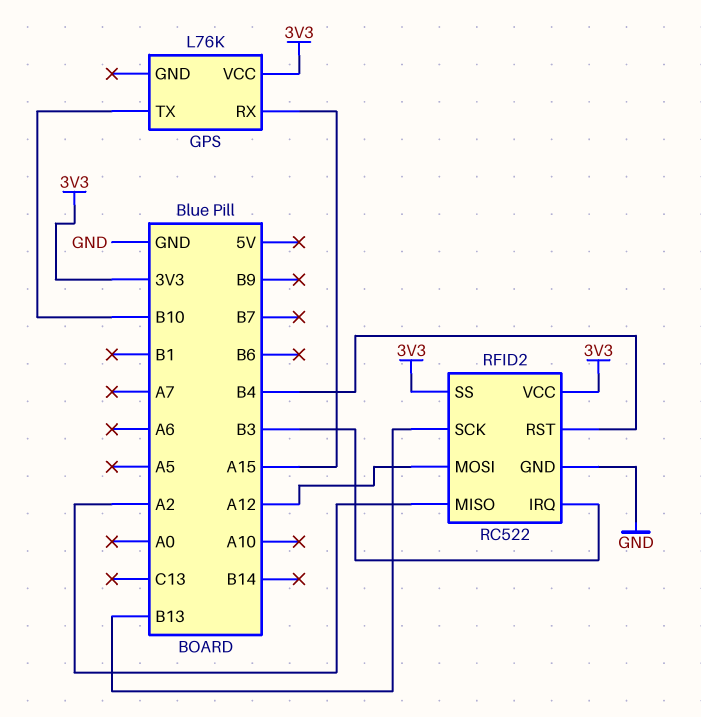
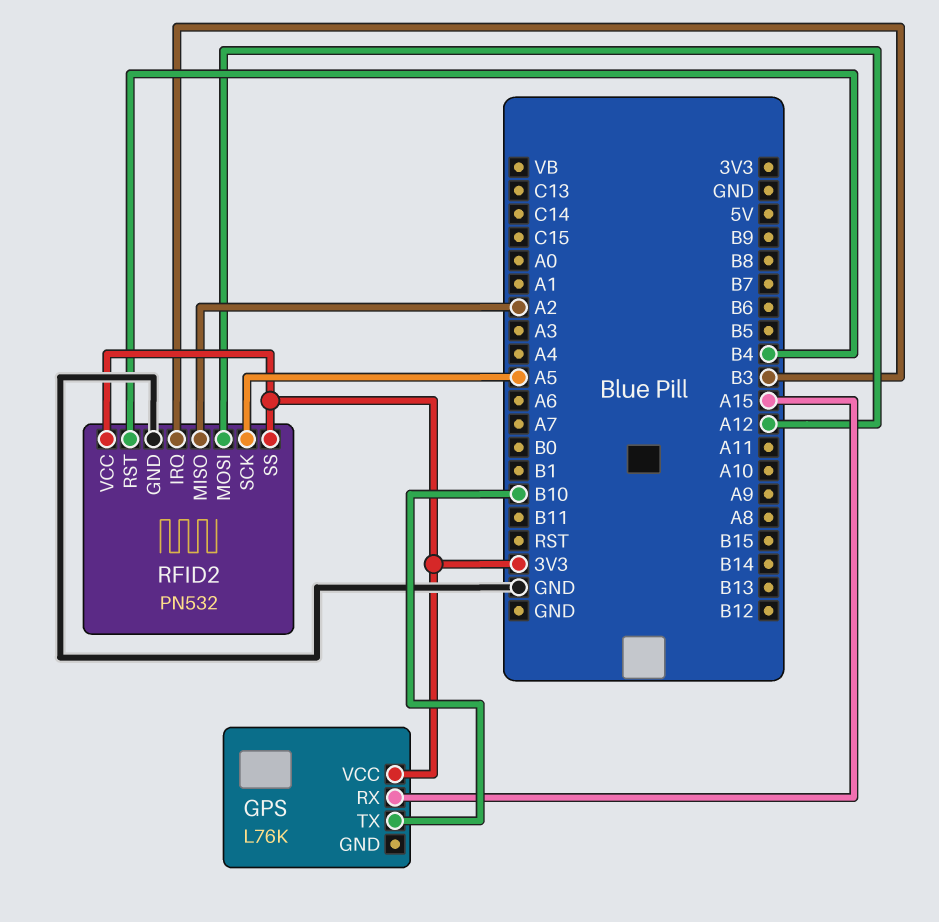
RFID2: RC522 -> PN532
RFID2 pin SCK: B13 -> A5

